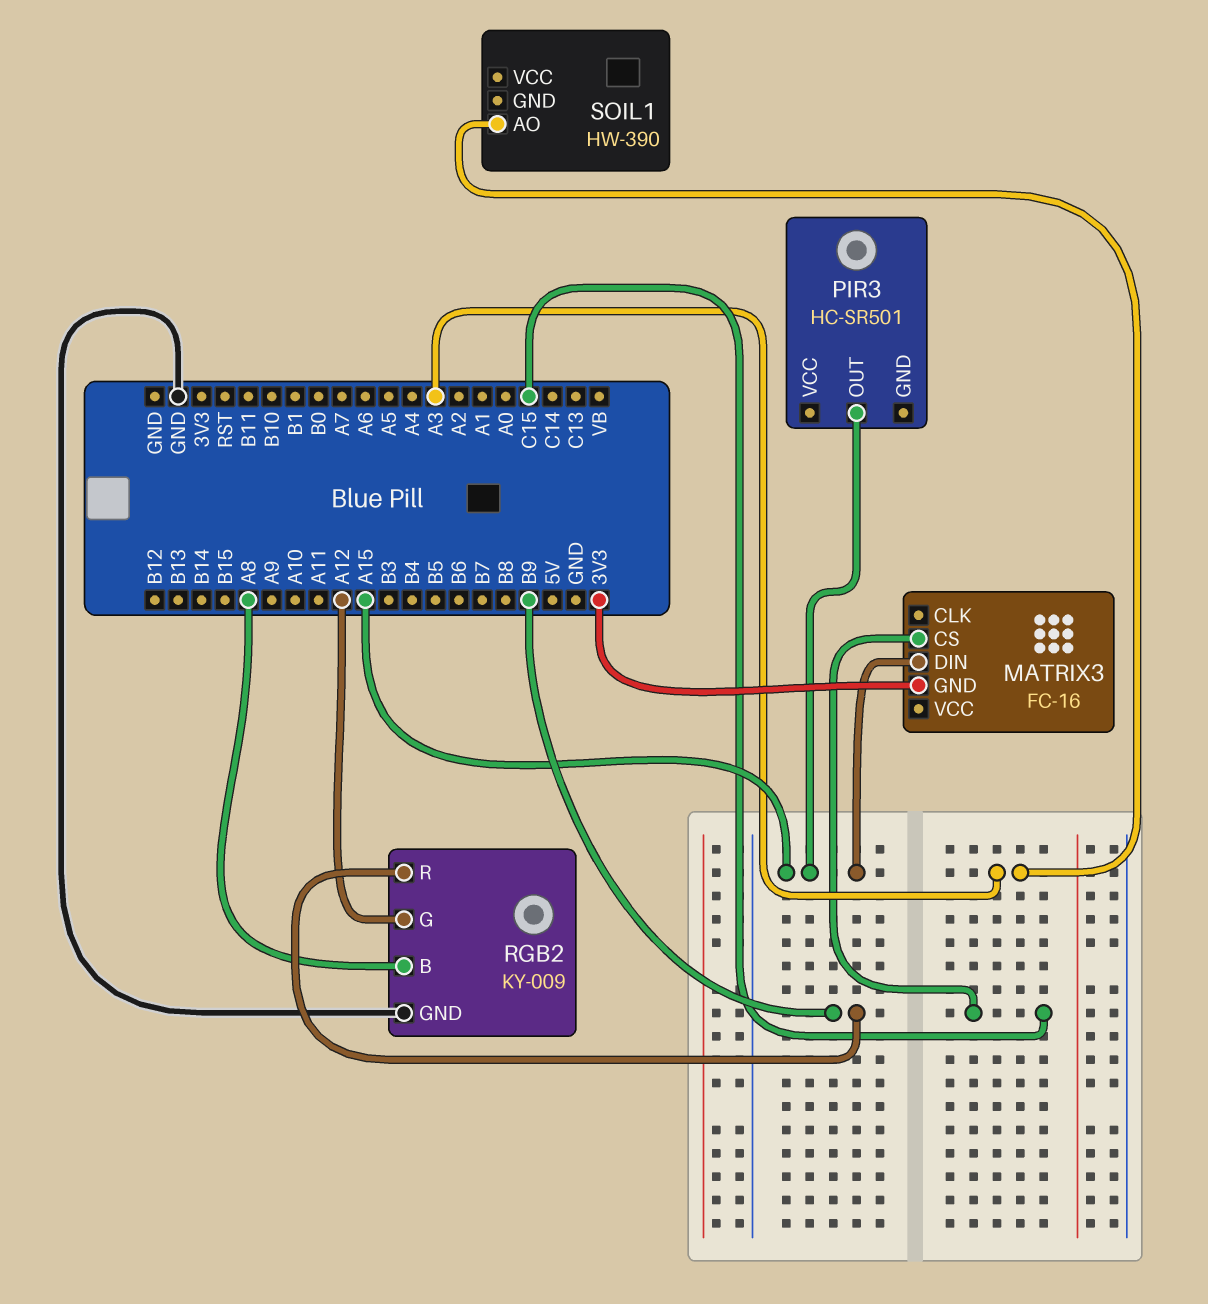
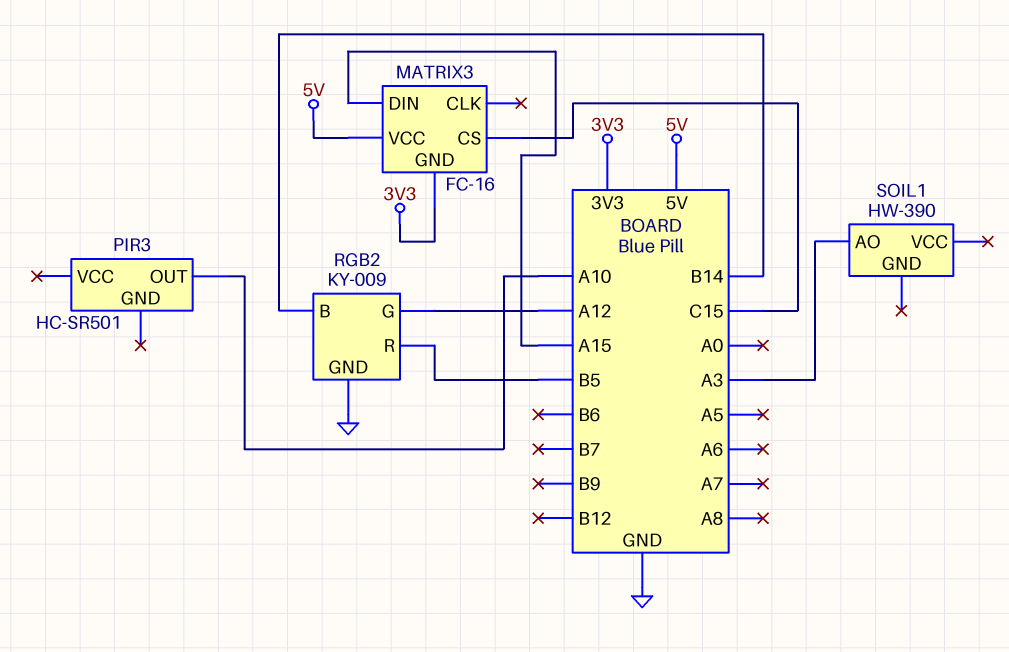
MATRIX3 pin VCC: none -> 5V
PIR3 pin OUT: A15 -> A10
RGB2 pin B: A8 -> B14
RGB2 pin R: B9 -> B5

